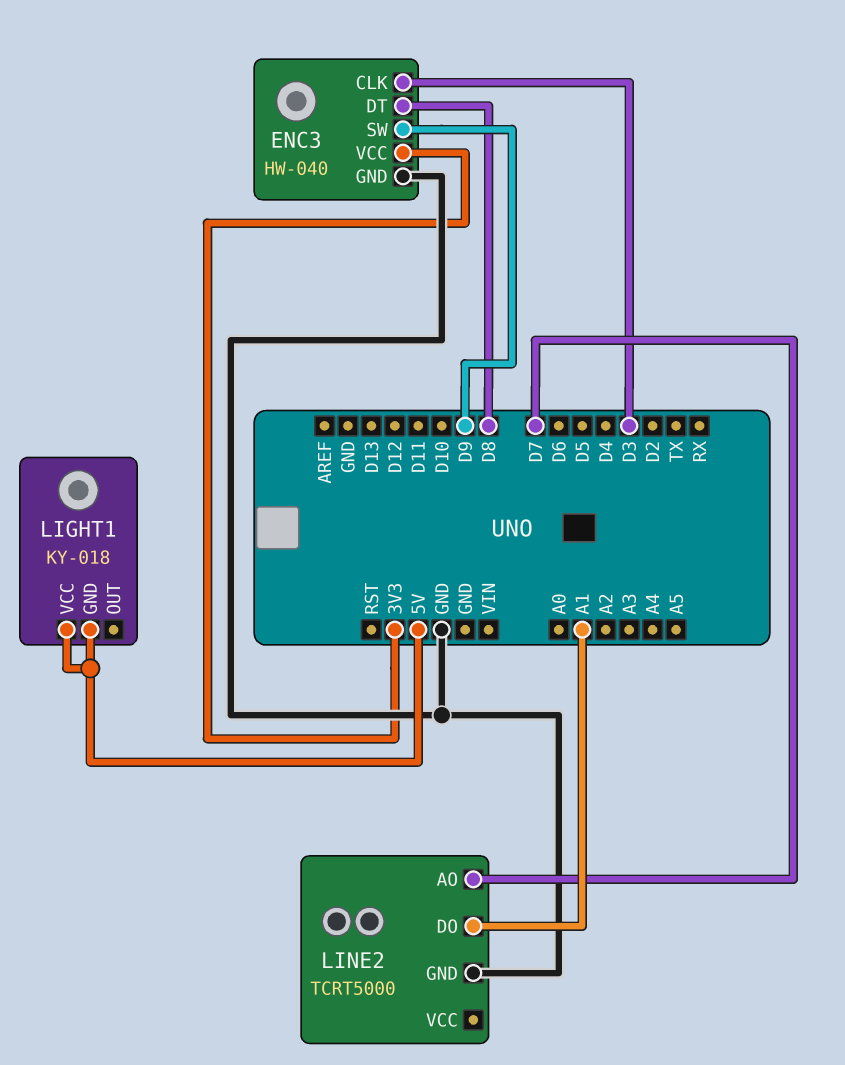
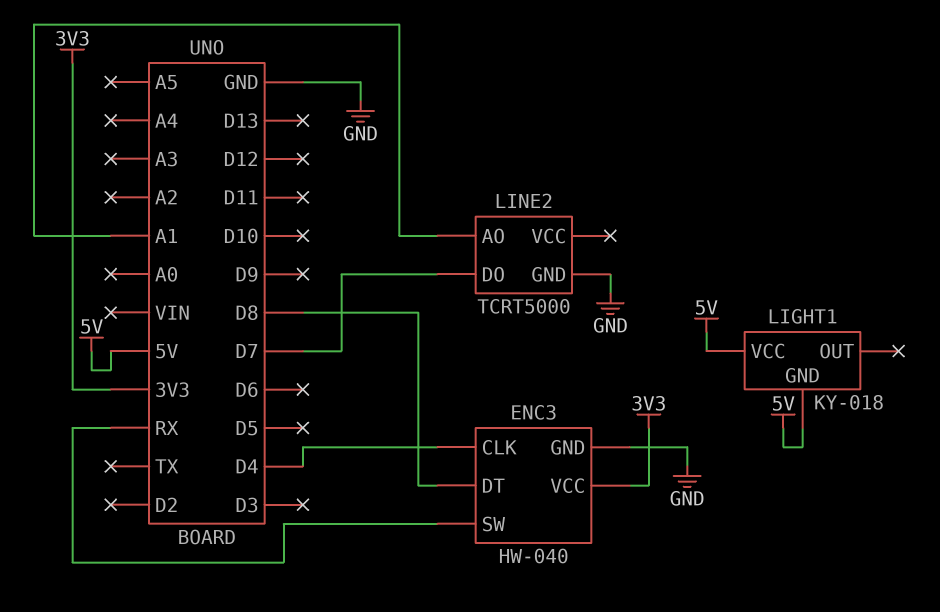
ENC3 pin CLK: D3 -> D4
ENC3 pin SW: D9 -> RX
LINE2 pin AO: D7 -> A1
LINE2 pin DO: A1 -> D7

